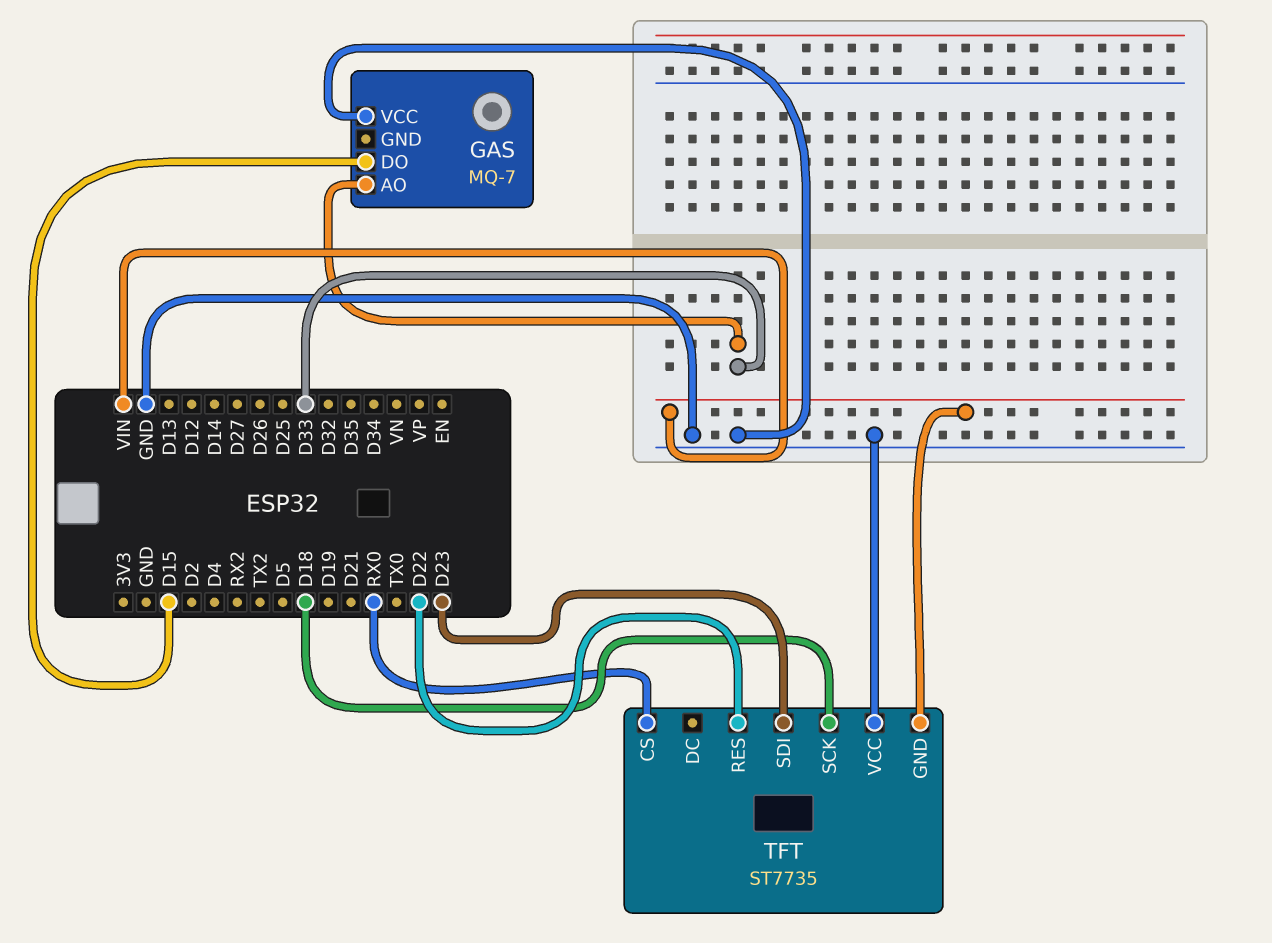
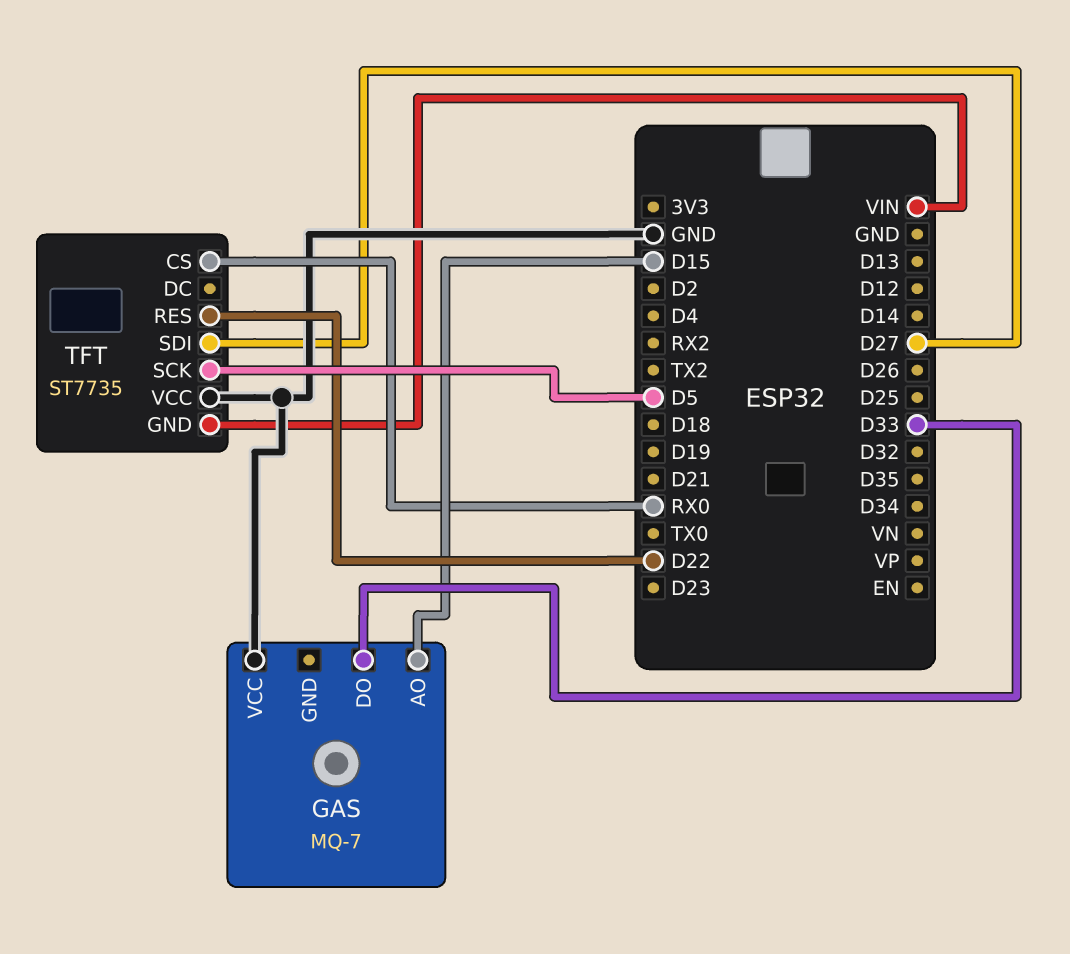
GAS pin AO: D33 -> D15
GAS pin DO: D15 -> D33
TFT pin SCK: D18 -> D5
TFT pin SDI: D23 -> D27

